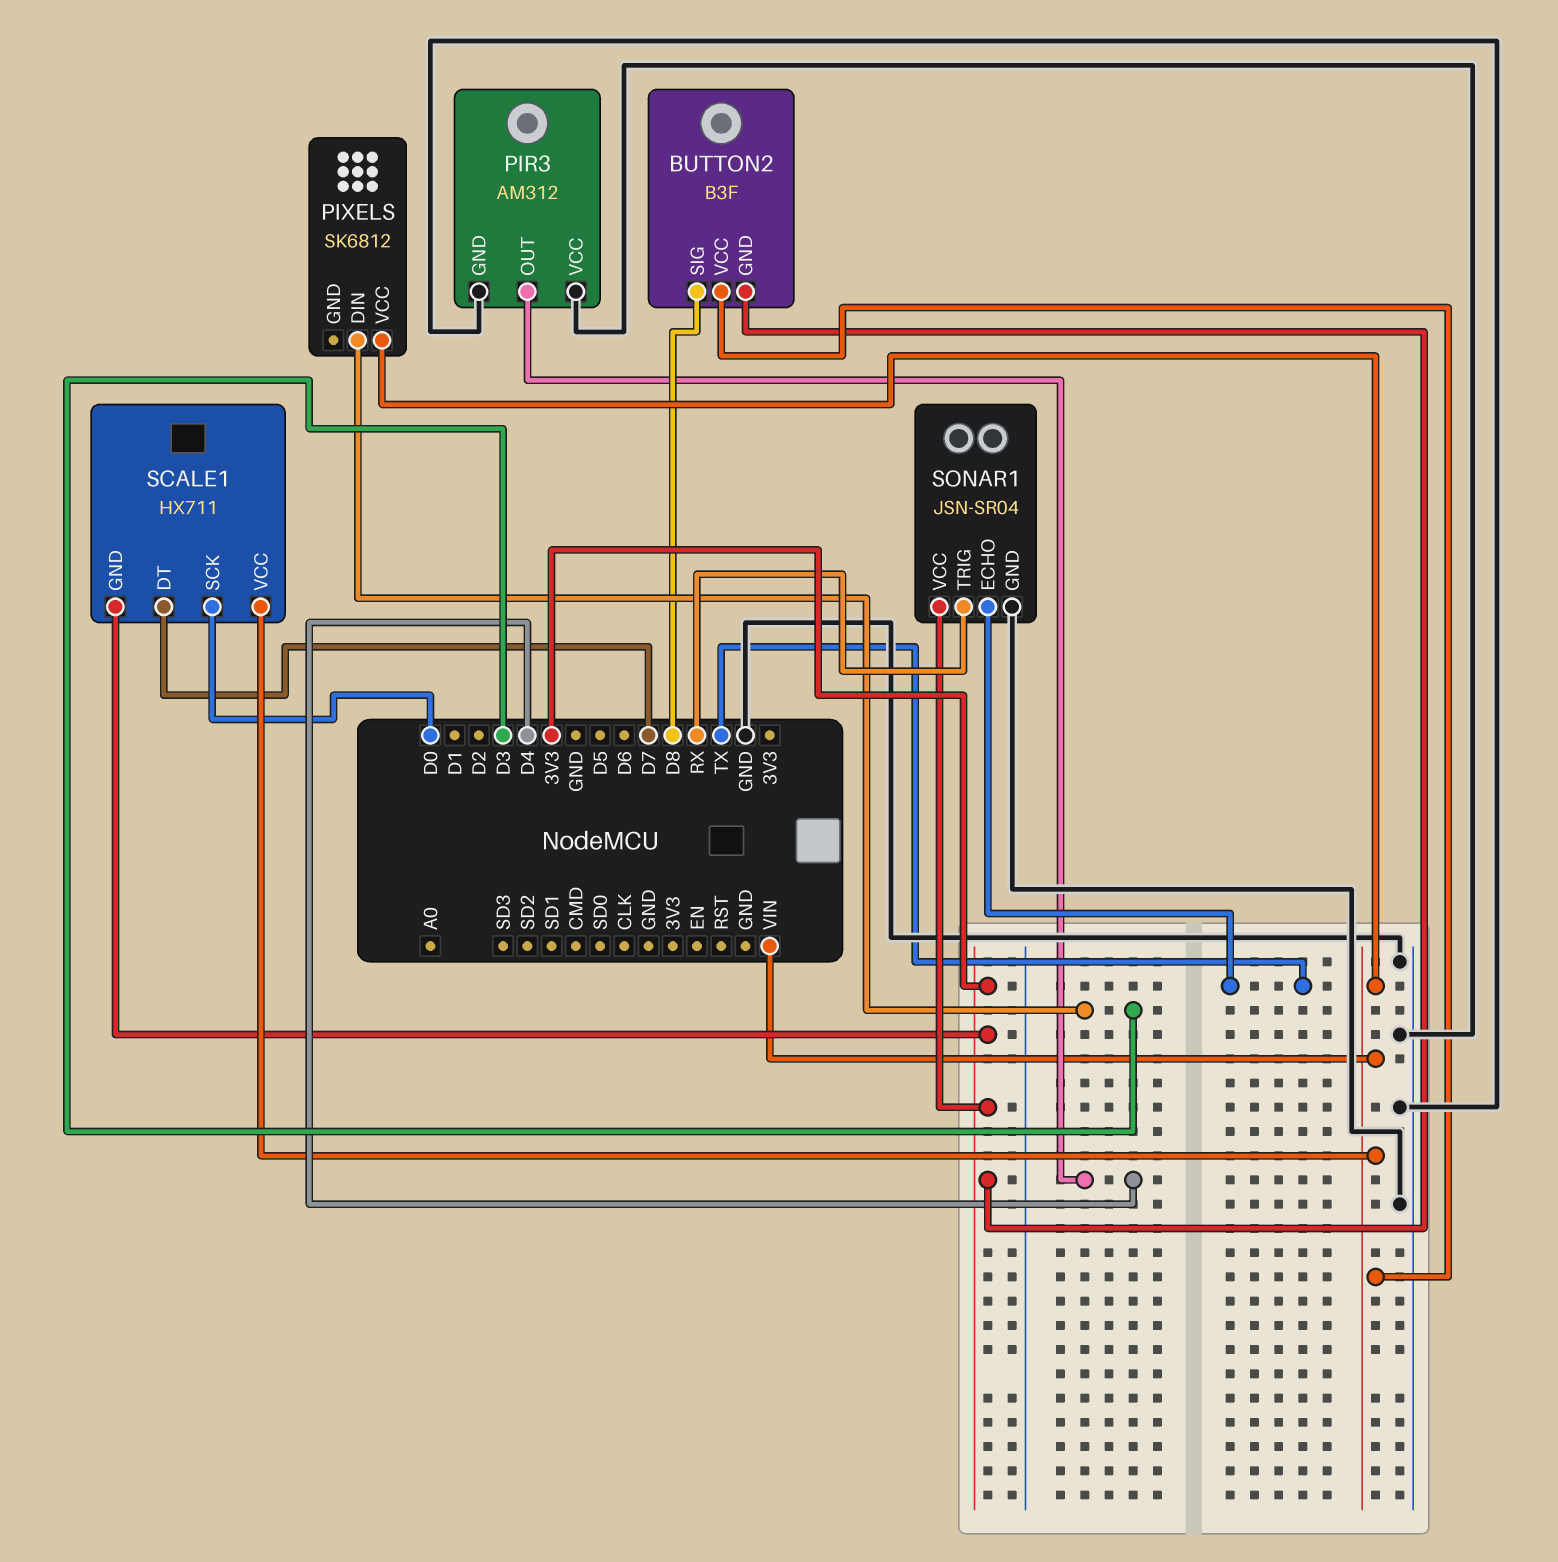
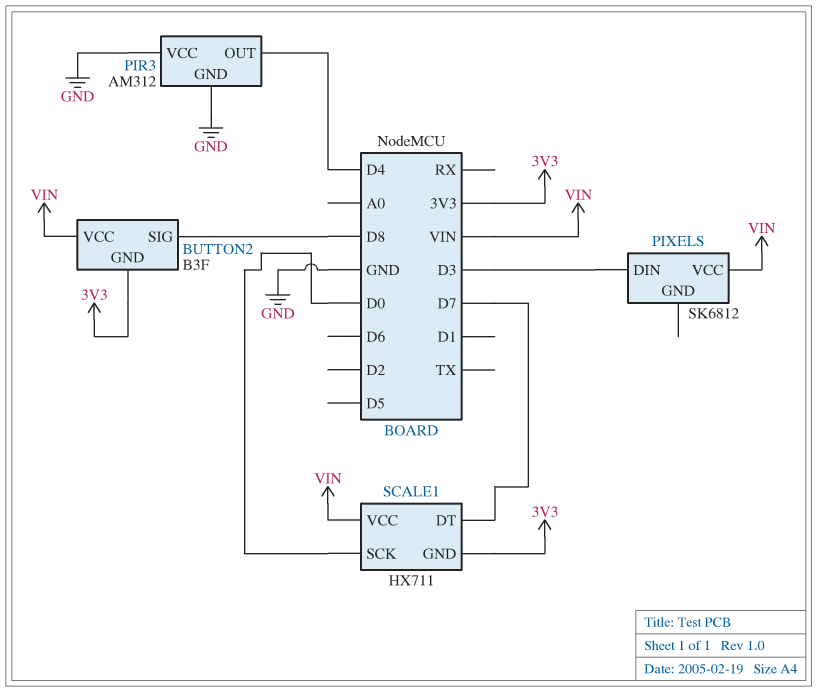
SONAR1: JSN-SR04 -> none
SONAR1 pin ECHO: TX -> none
SONAR1 pin GND: GND -> none
SONAR1 pin TRIG: RX -> none
SONAR1 pin VCC: 3V3 -> none

